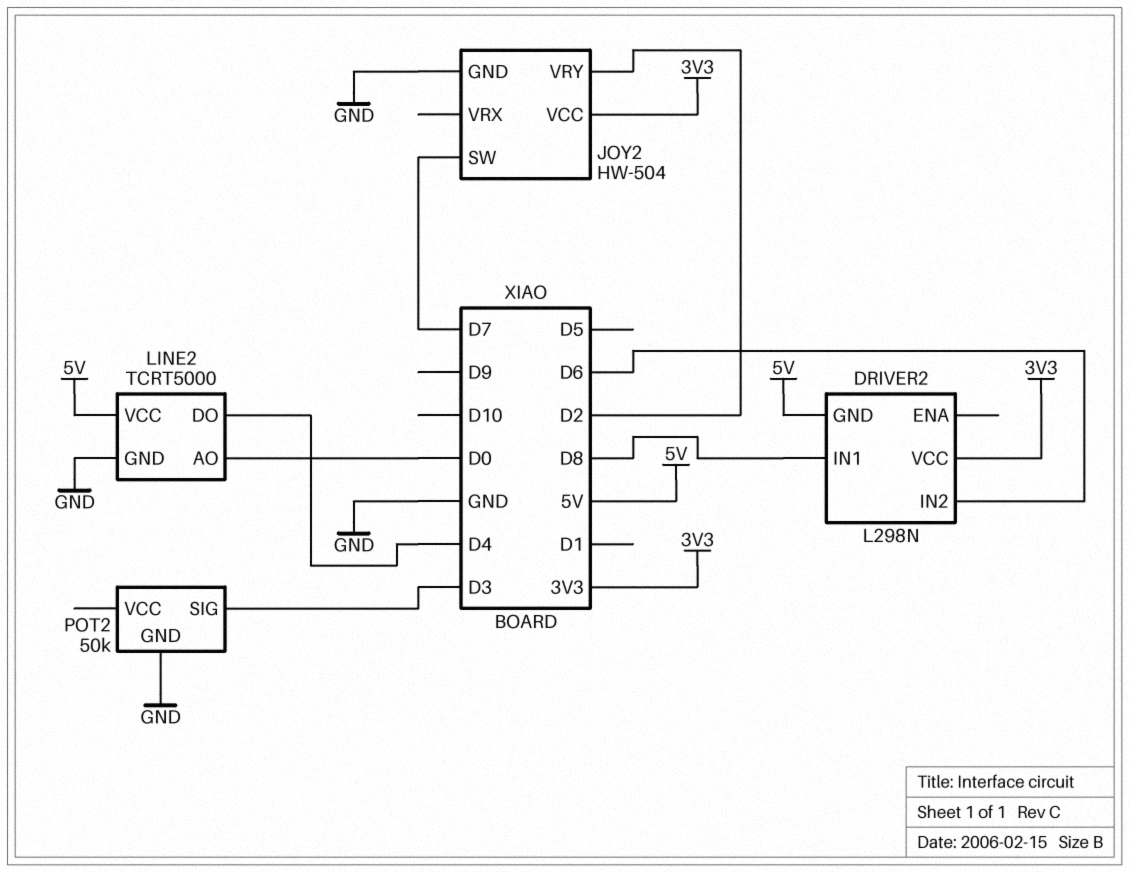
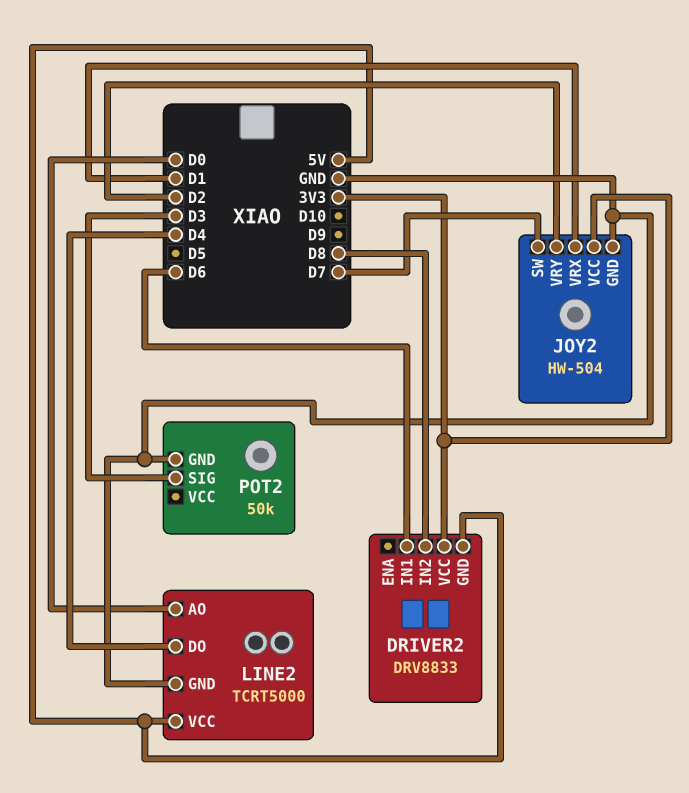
DRIVER2: L298N -> DRV8833
DRIVER2 pin IN1: D8 -> D6
DRIVER2 pin IN2: D6 -> D8
JOY2 pin VRX: none -> D1

